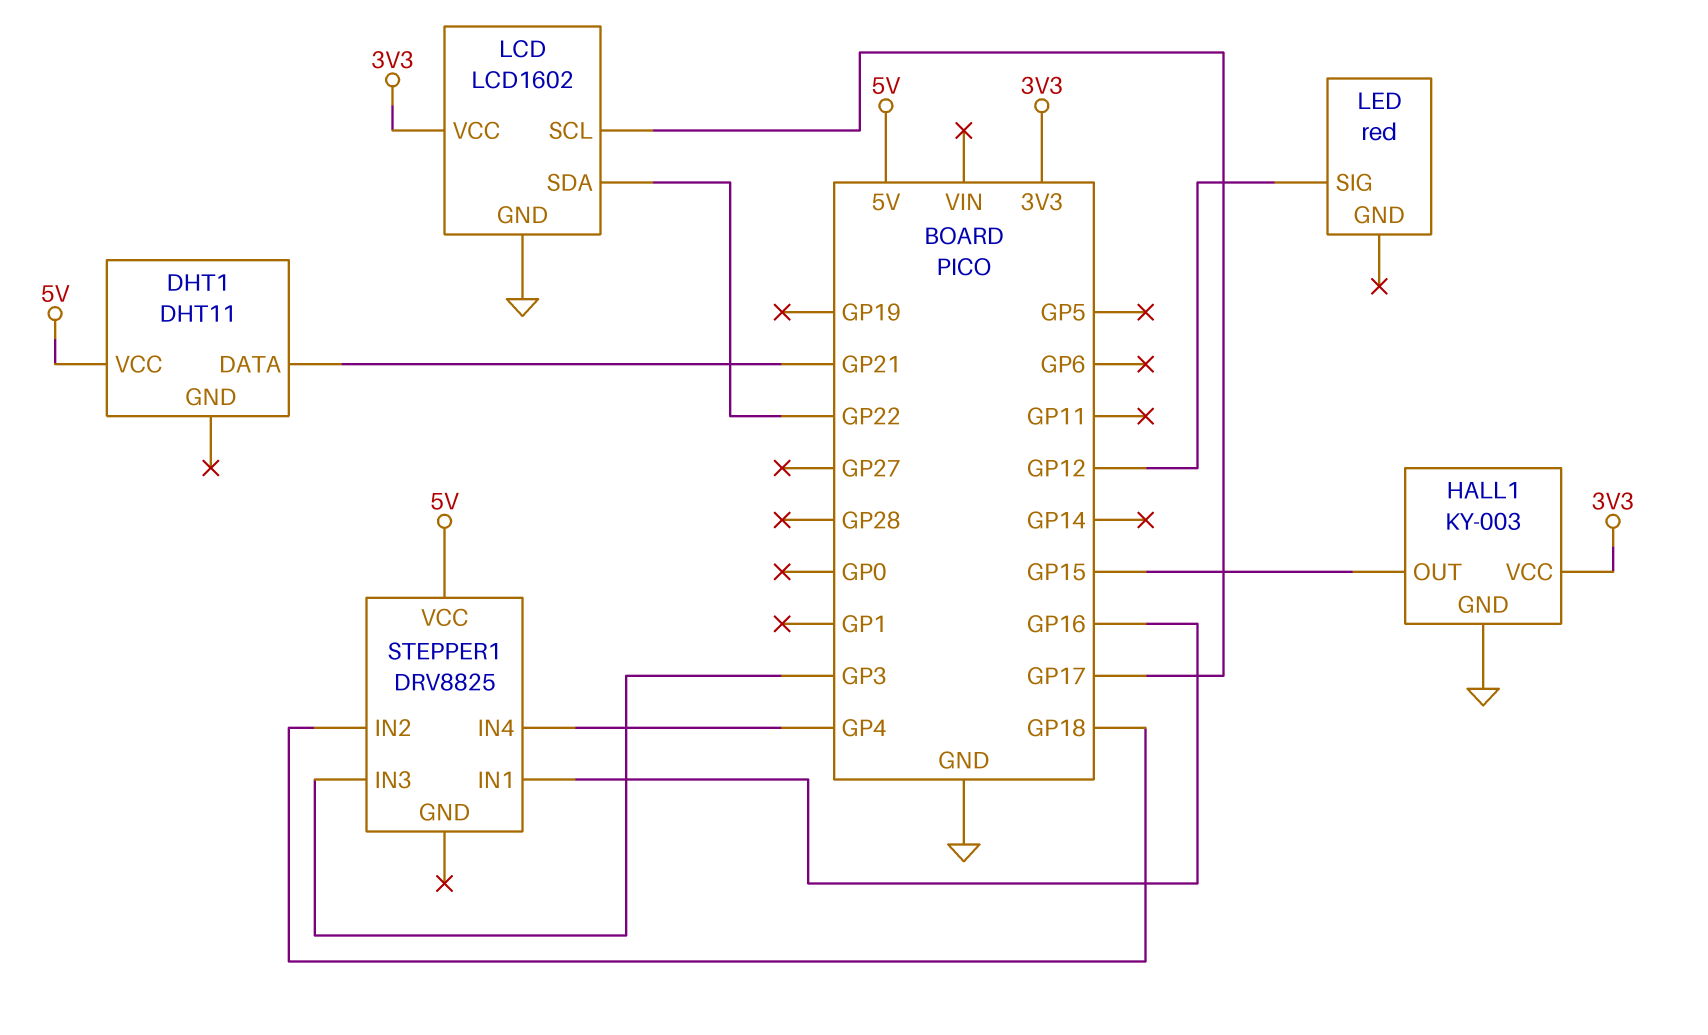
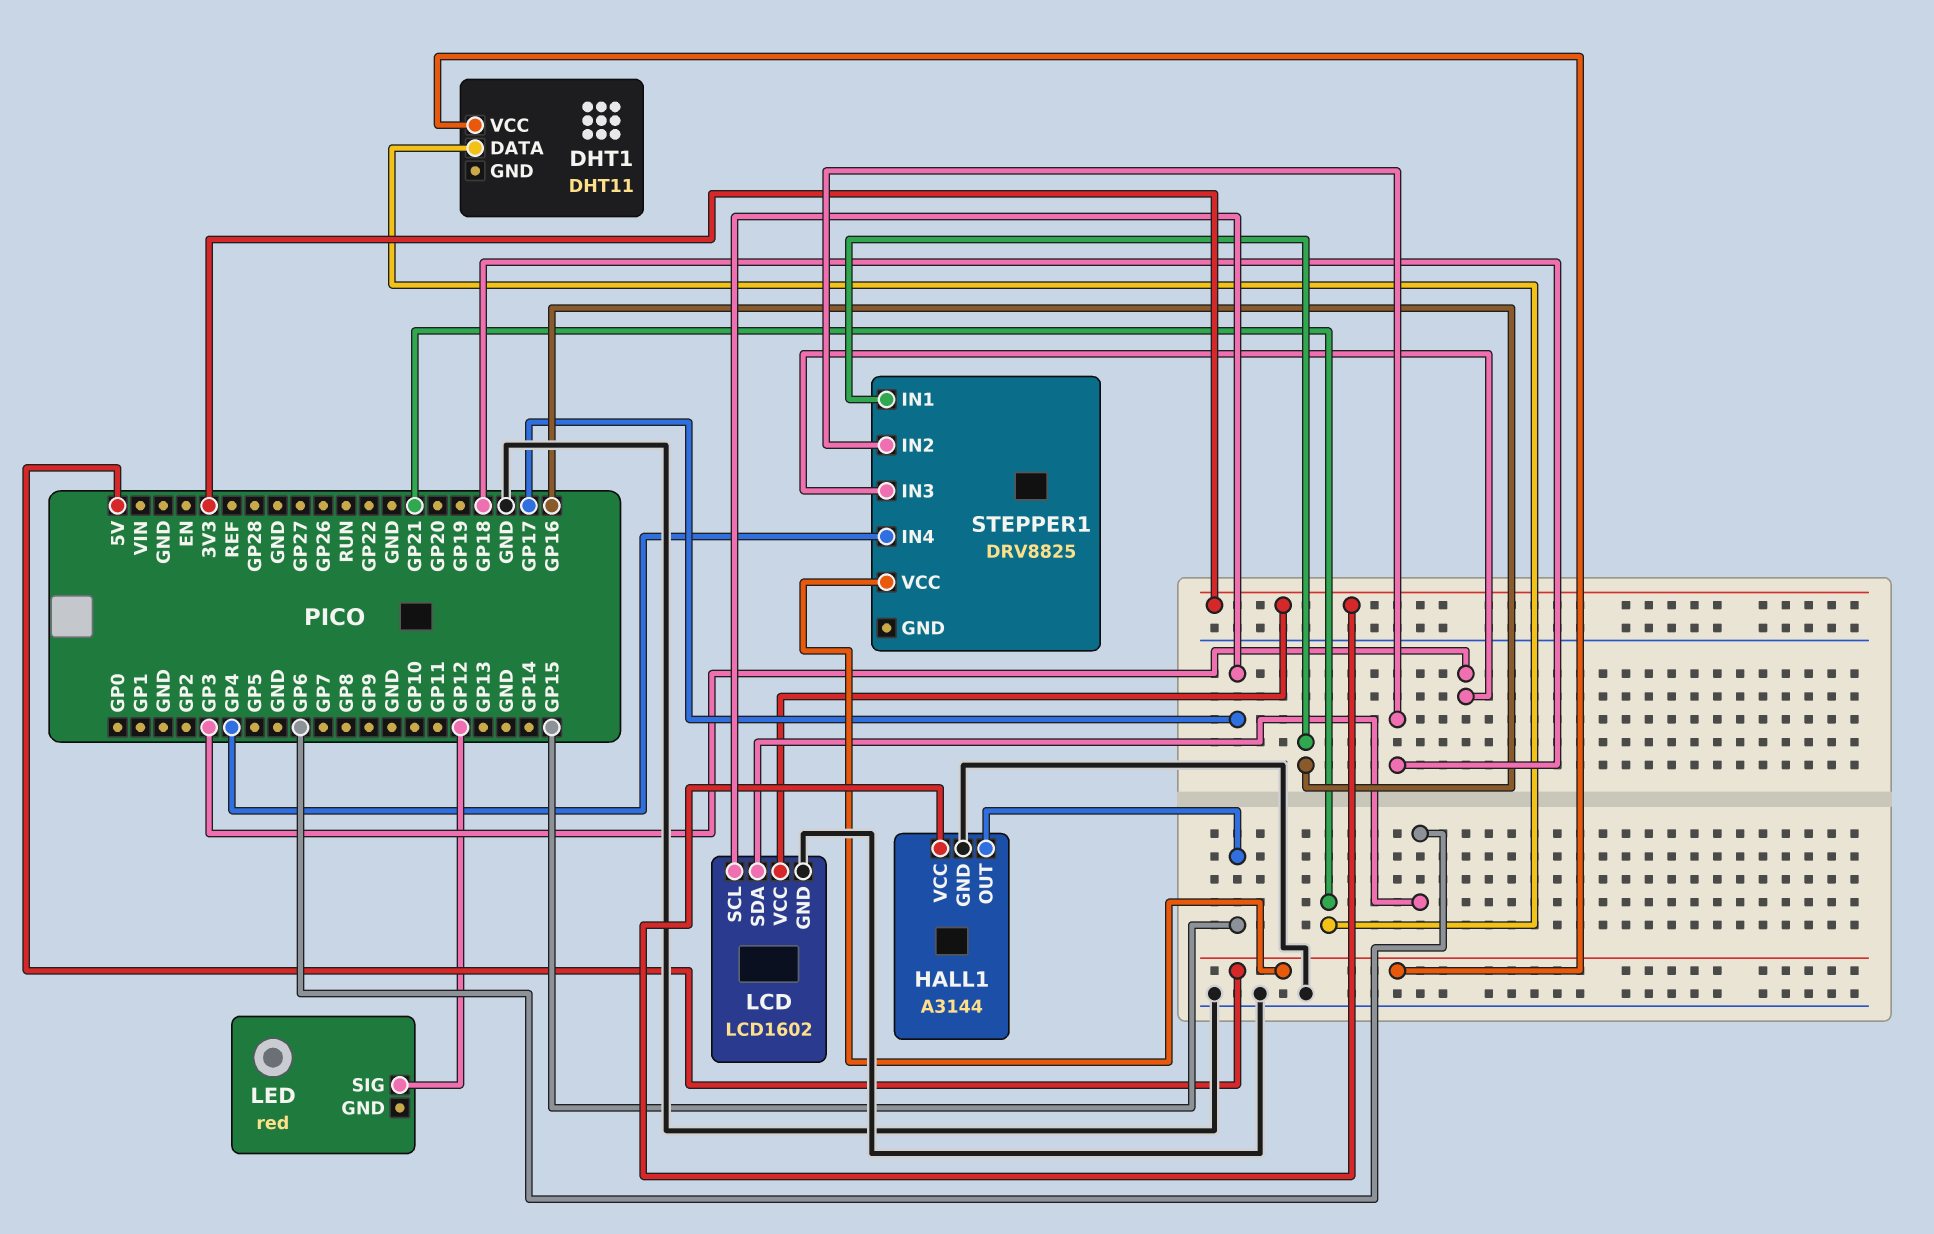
HALL1: KY-003 -> A3144
LCD pin SDA: GP22 -> GP6

